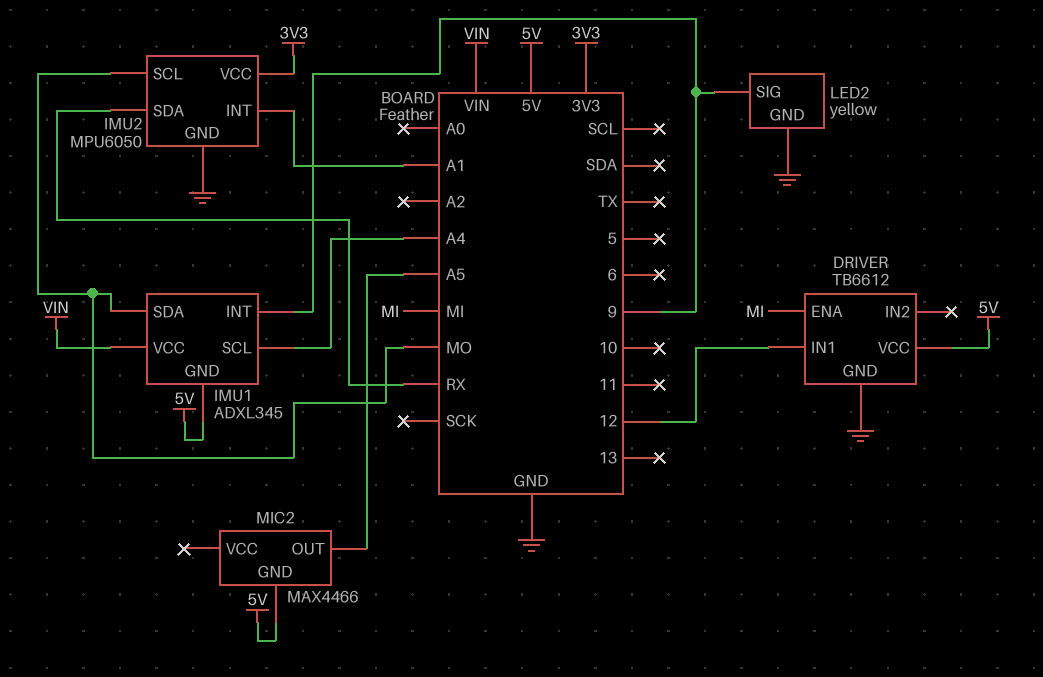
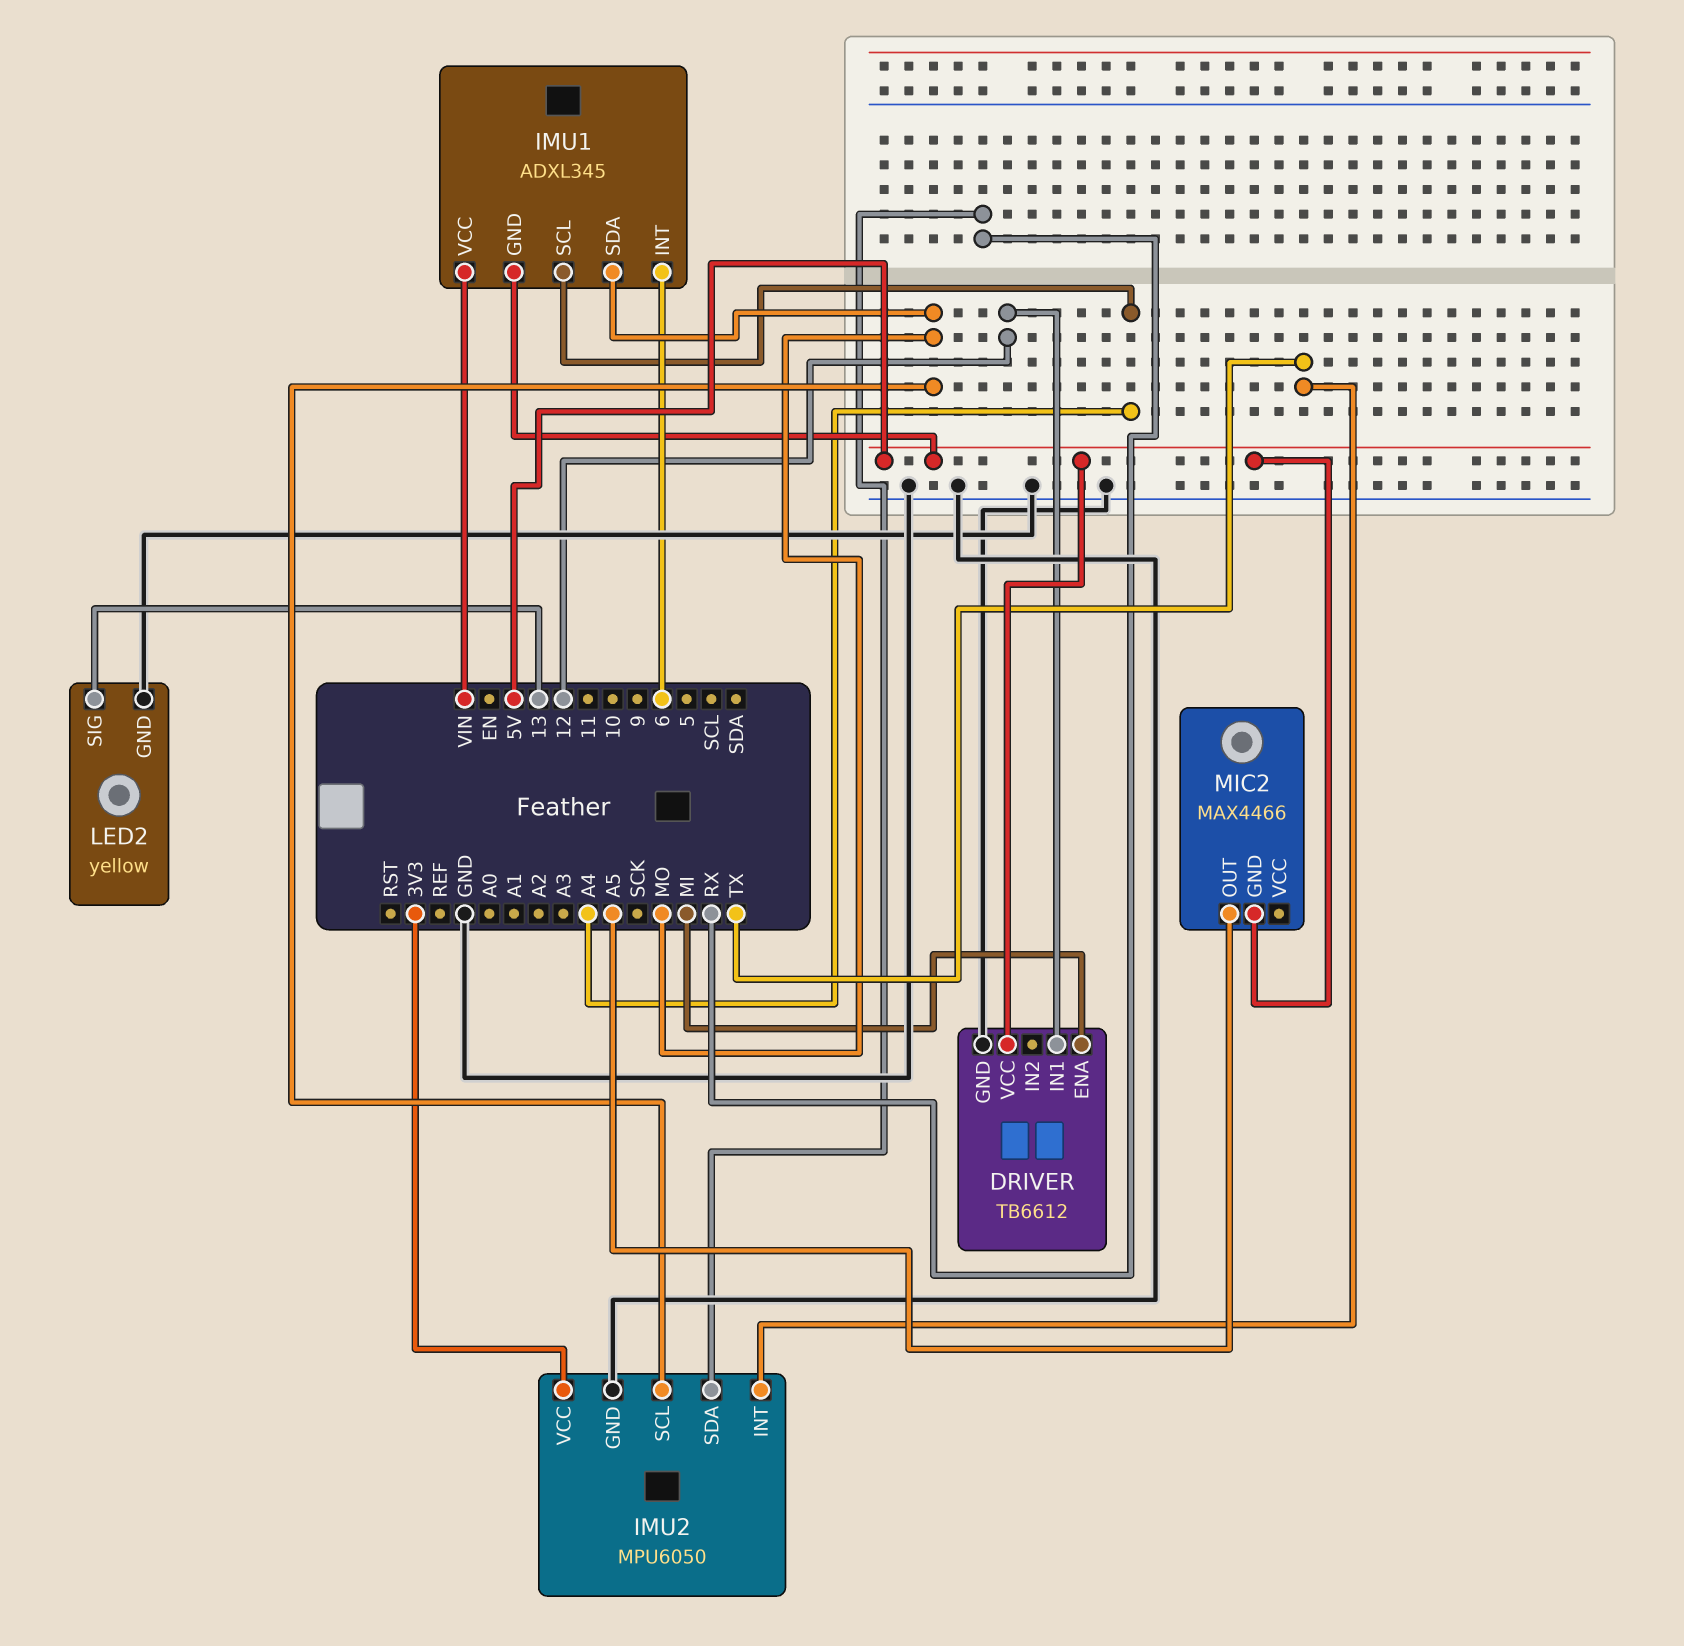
IMU1 pin INT: 9 -> 6
IMU2 pin INT: A1 -> TX
LED2 pin SIG: 9 -> 13

